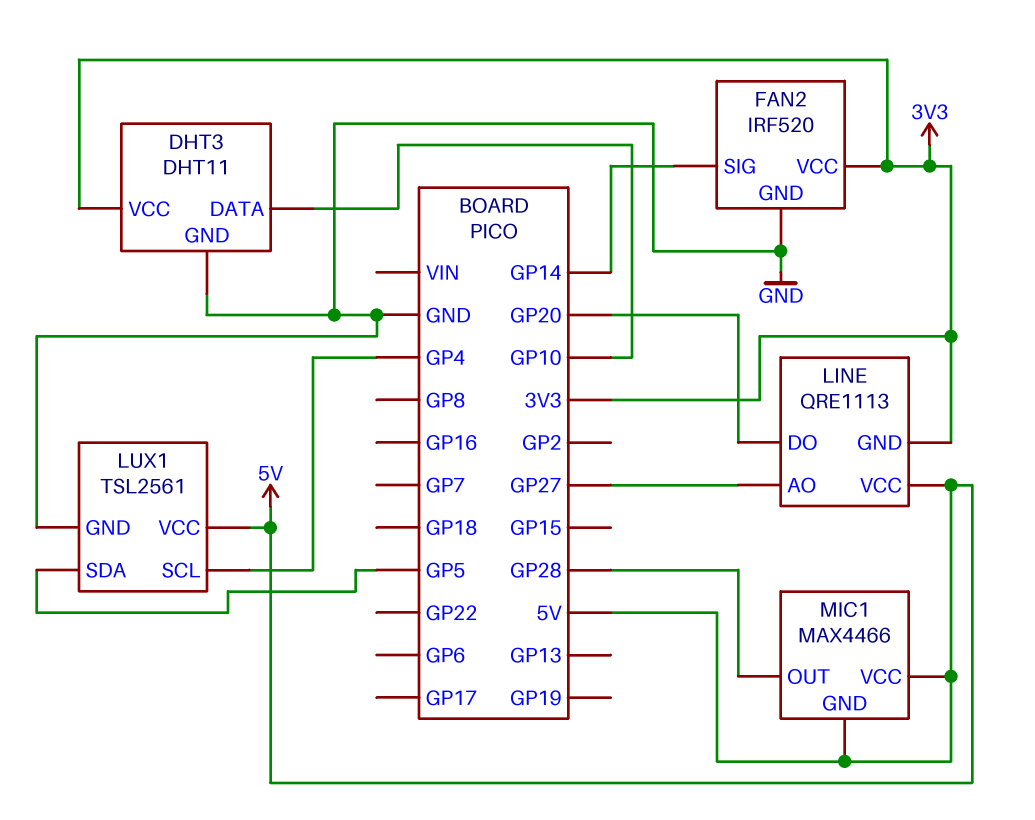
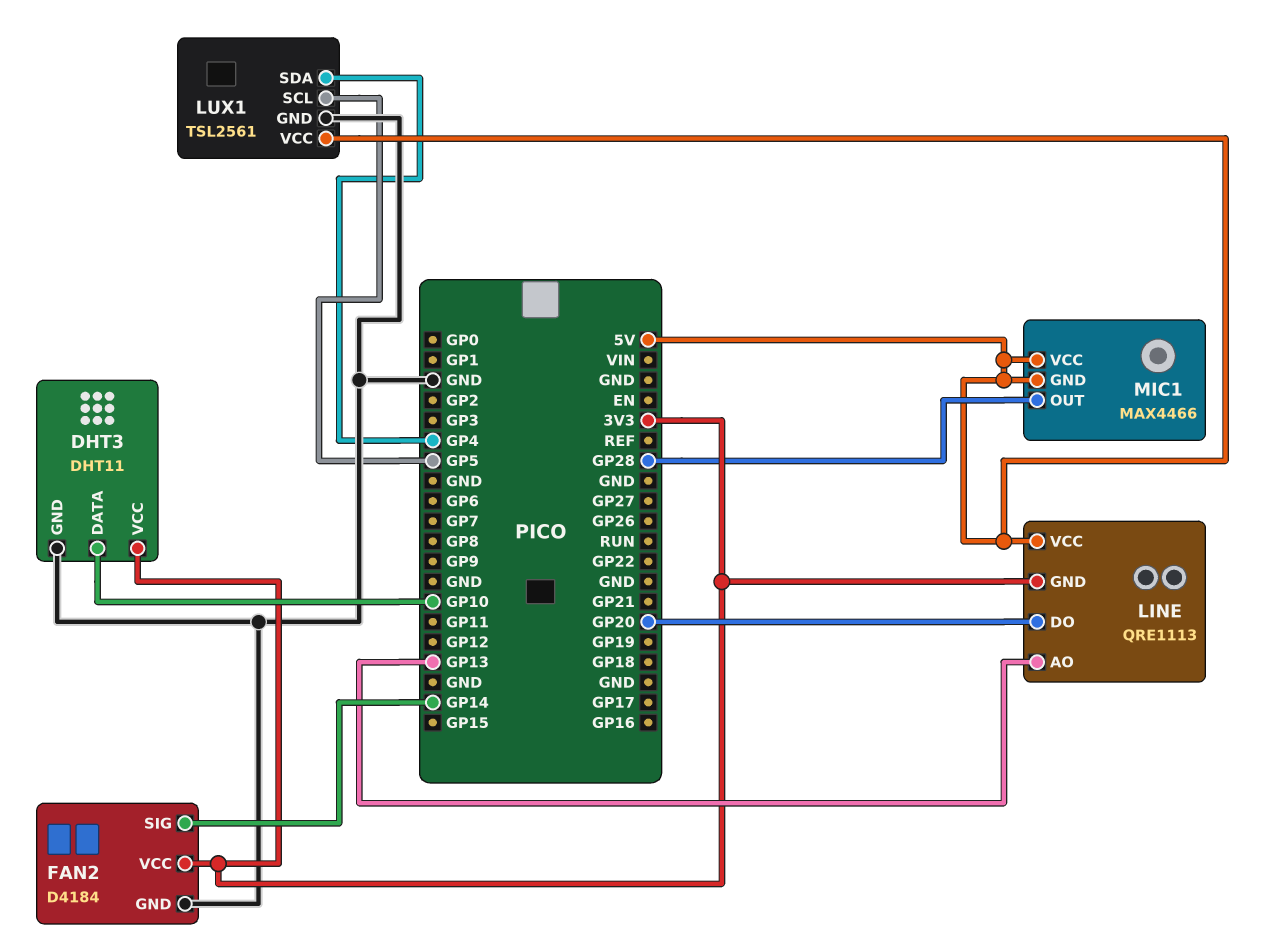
FAN2: IRF520 -> D4184
LINE pin AO: GP27 -> GP13
LUX1 pin SCL: GP4 -> GP5
LUX1 pin SDA: GP5 -> GP4

